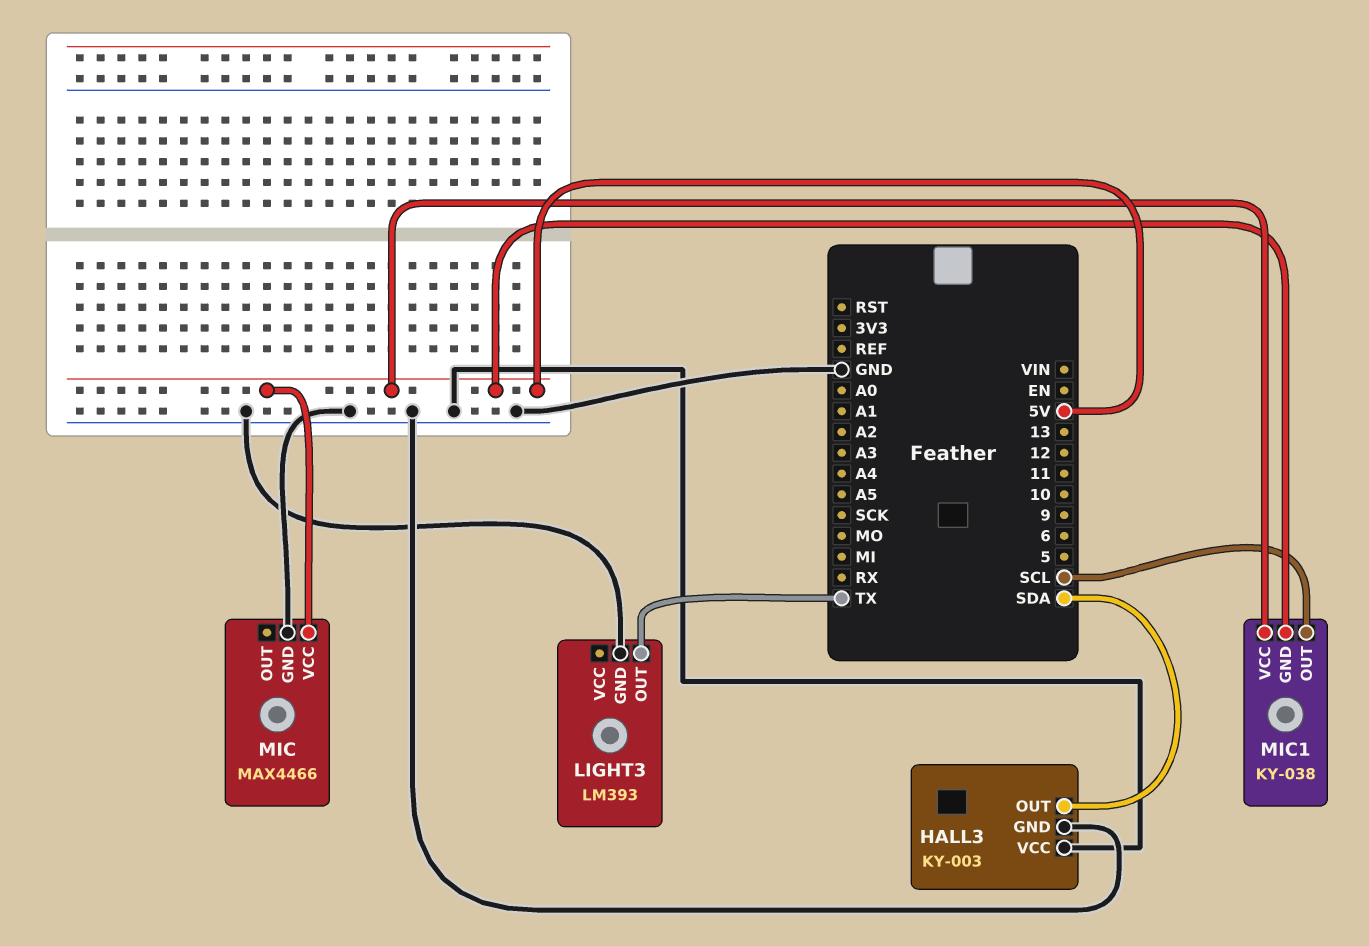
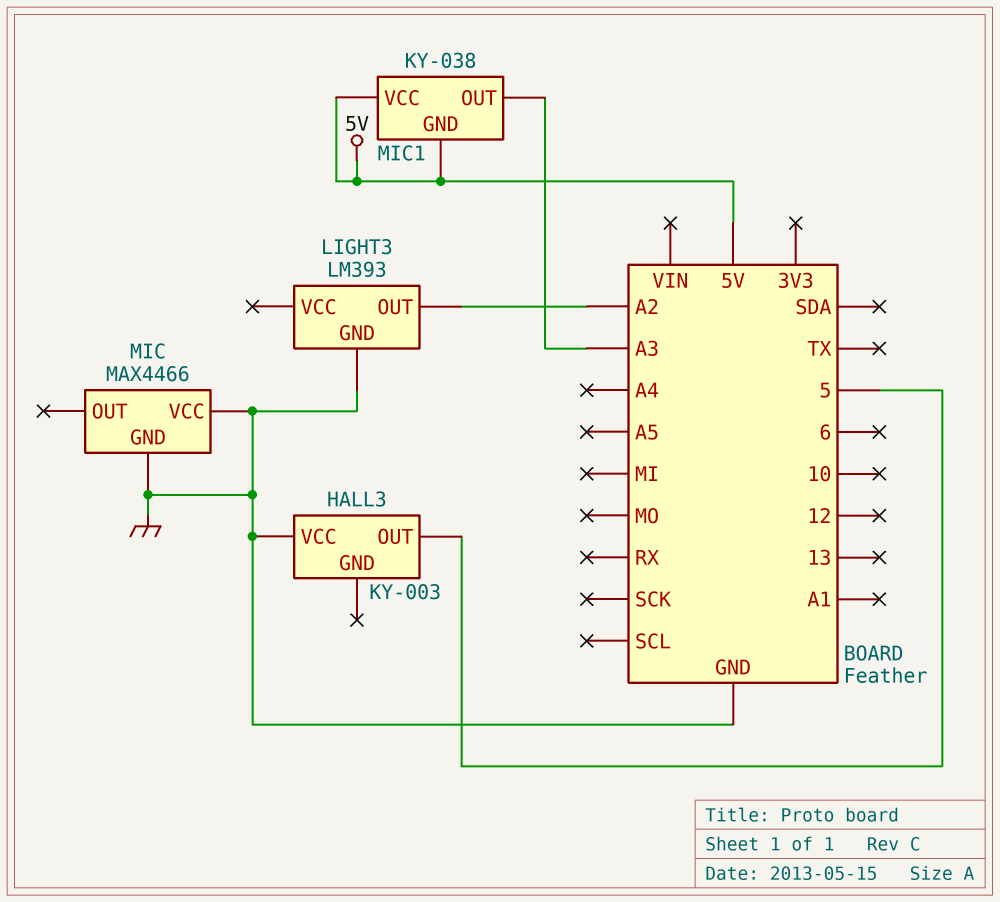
HALL3 pin GND: GND -> none
HALL3 pin OUT: SDA -> 5
LIGHT3 pin OUT: TX -> A2
MIC pin VCC: 5V -> GND
MIC1 pin OUT: SCL -> A3

